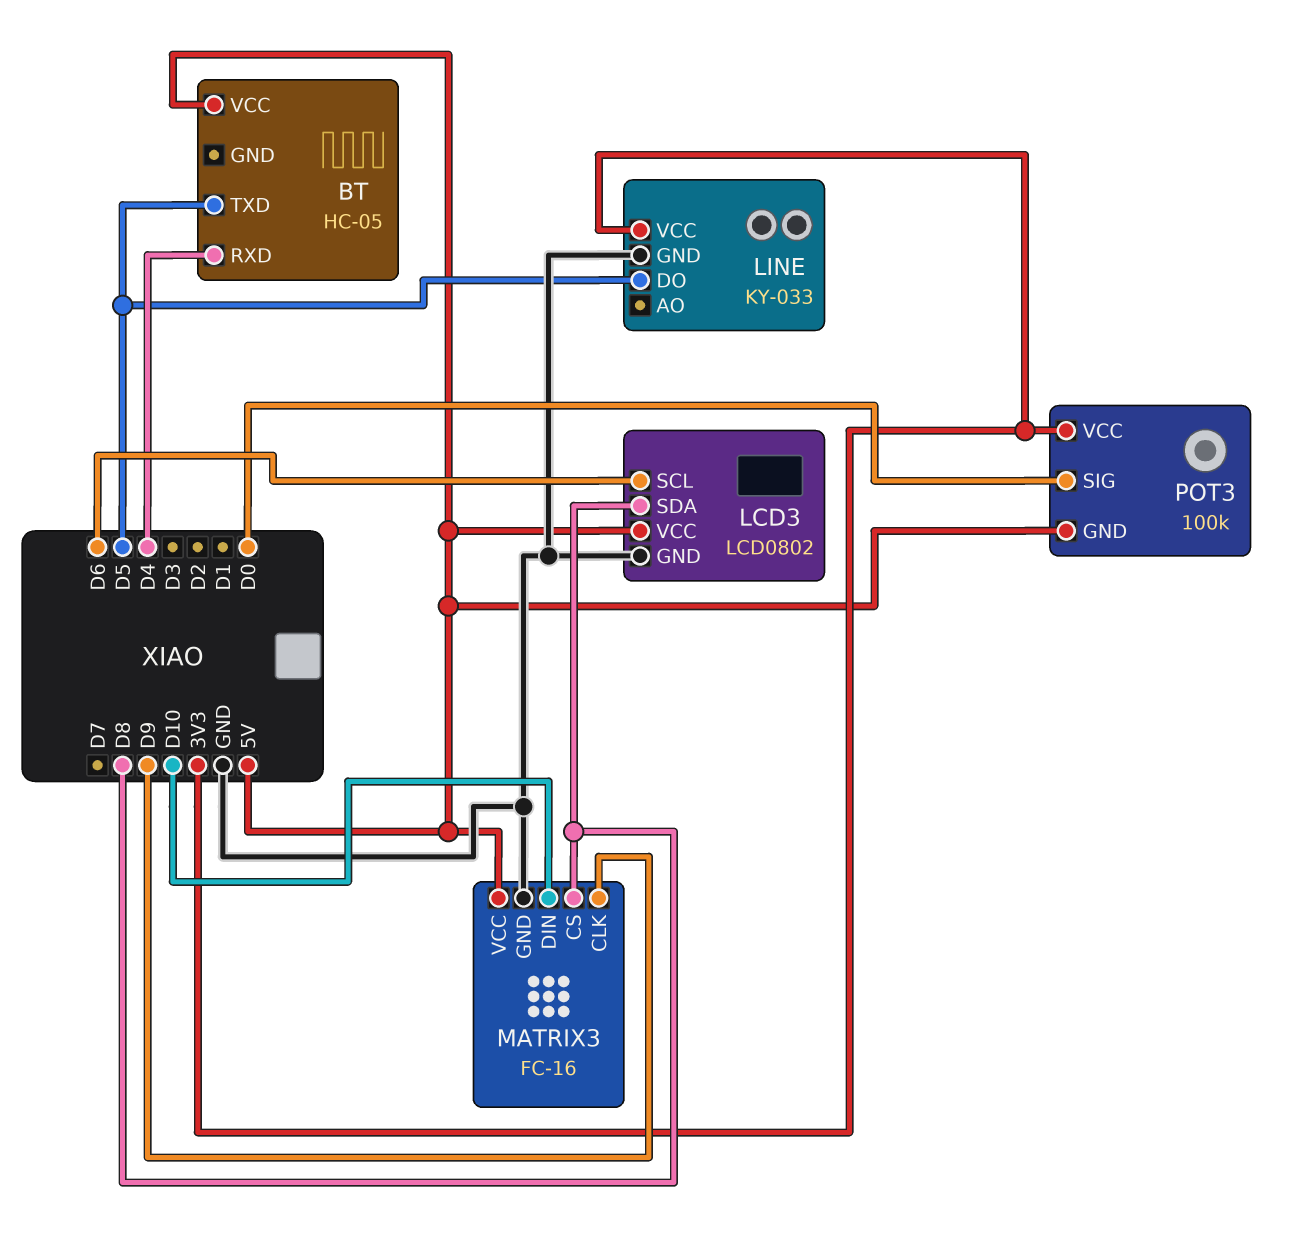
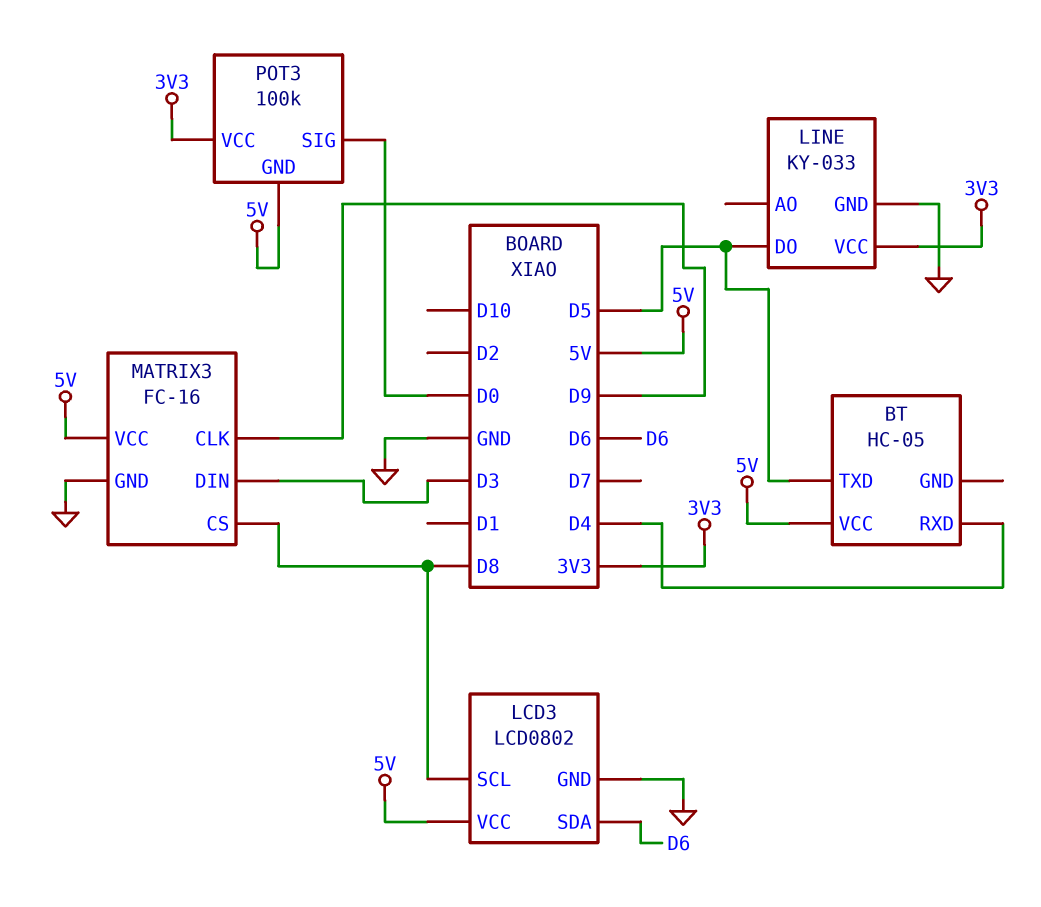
LCD3 pin SCL: D6 -> D8
LCD3 pin SDA: D8 -> D6
MATRIX3 pin DIN: D10 -> D3

